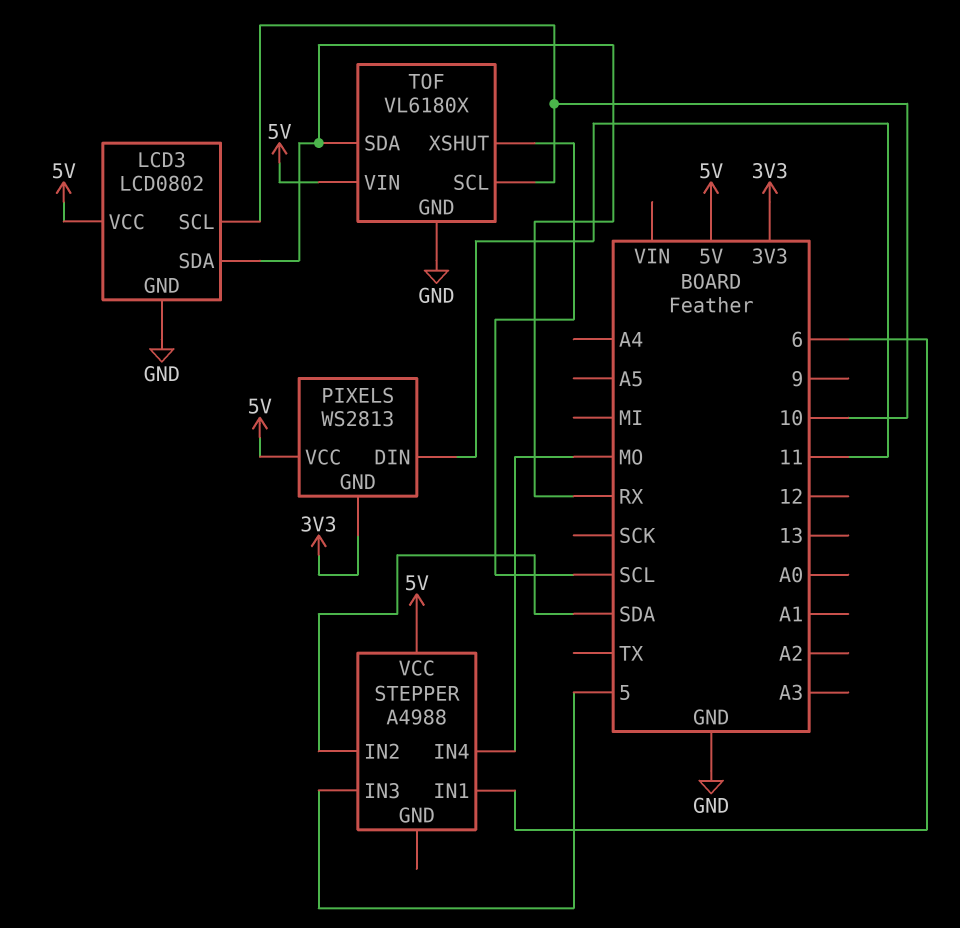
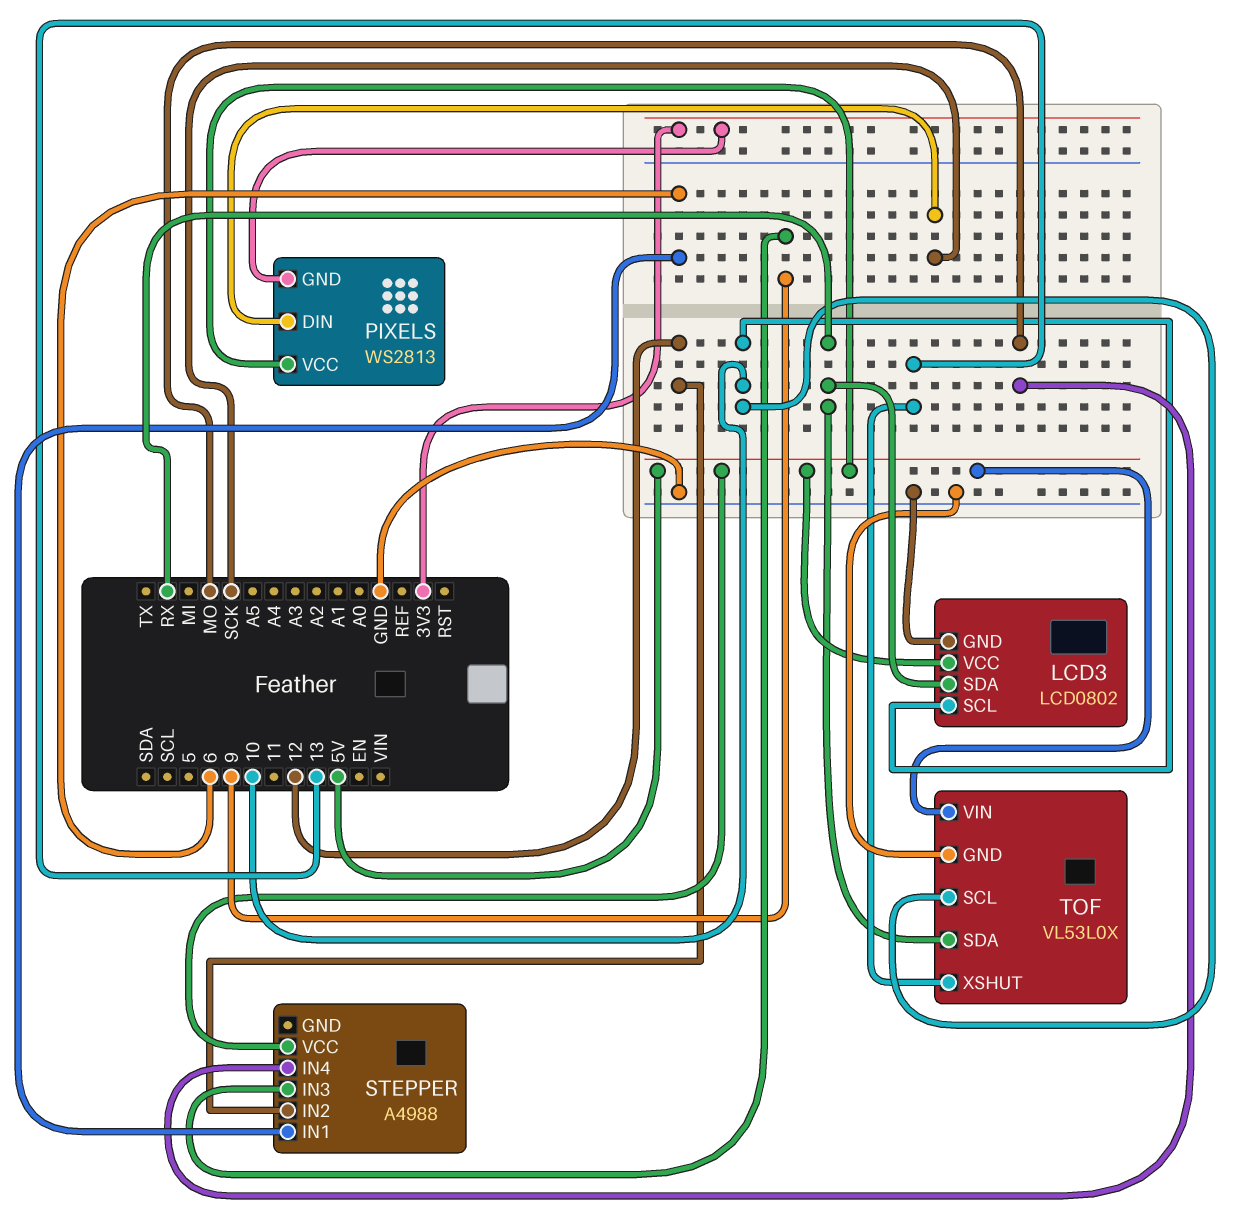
PIXELS pin DIN: 11 -> SCK
STEPPER pin IN2: SDA -> 12
STEPPER pin IN3: 5 -> 9
TOF: VL6180X -> VL53L0X
TOF pin XSHUT: SCL -> 13

